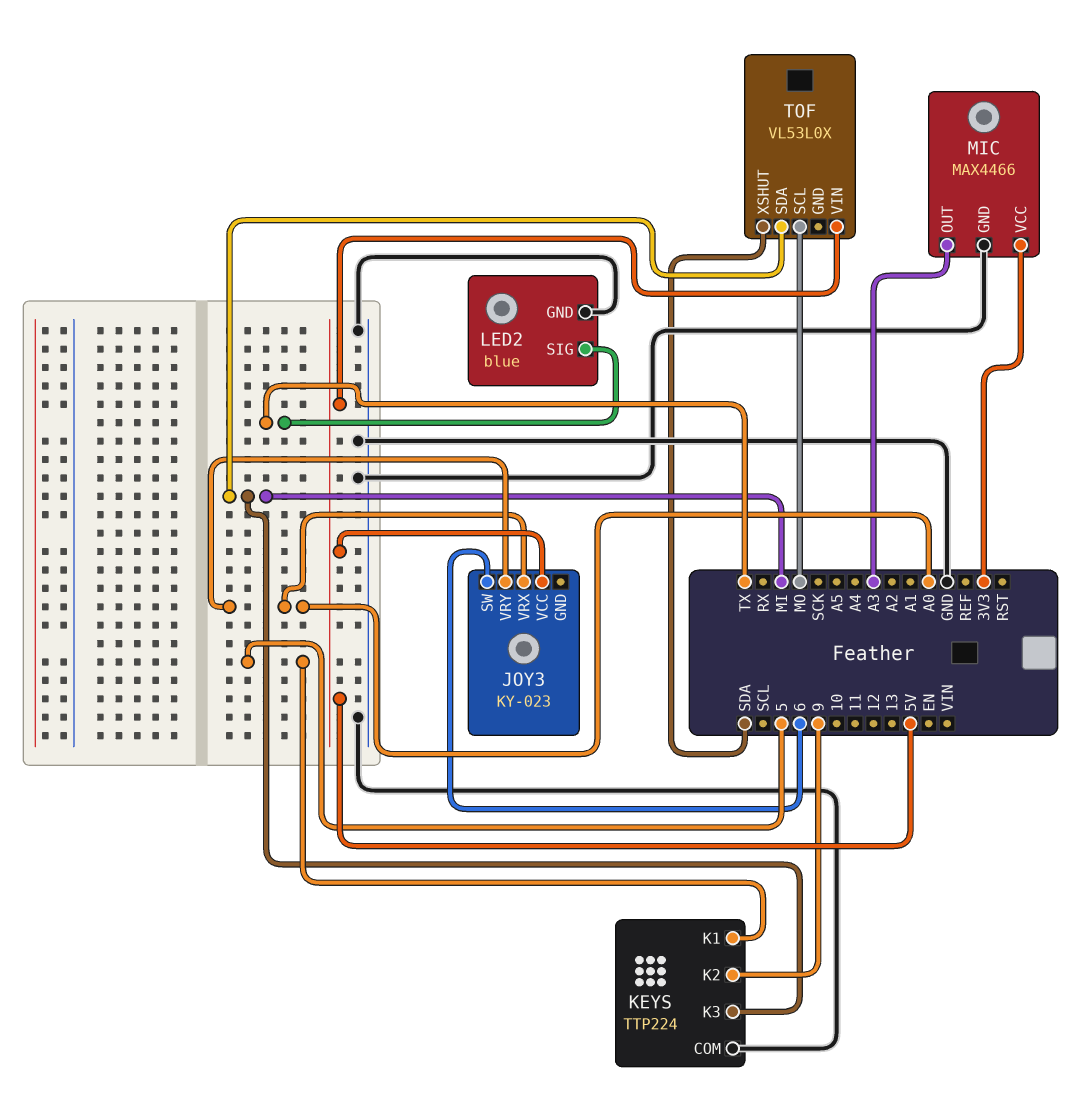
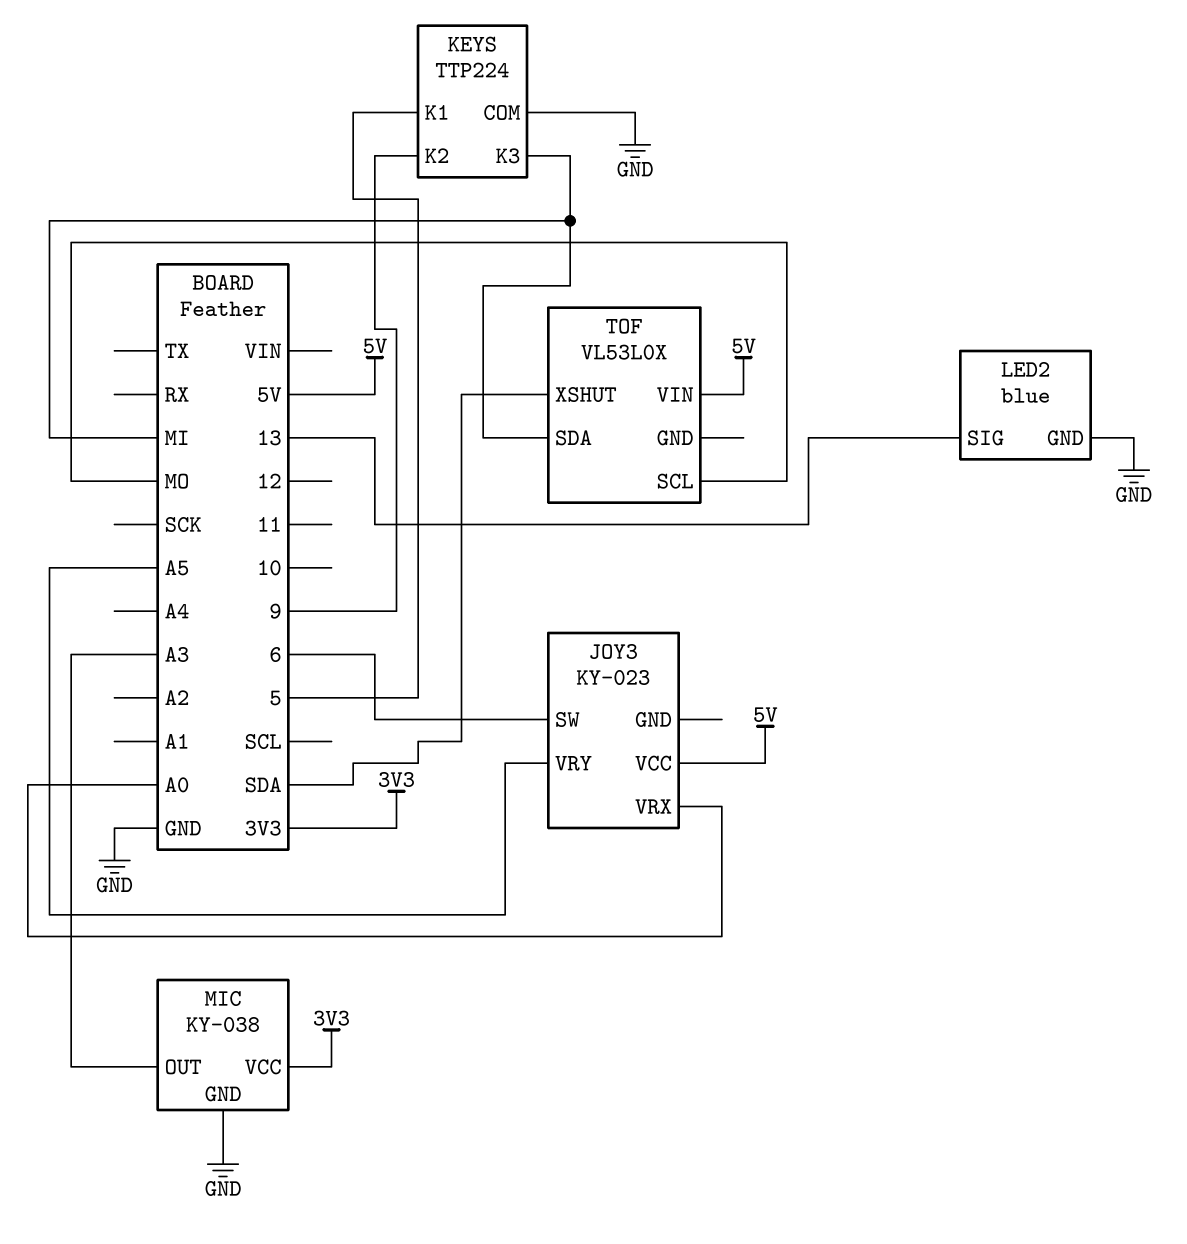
JOY3 pin VRY: A0 -> A5
LED2 pin SIG: TX -> 13
MIC: MAX4466 -> KY-038

